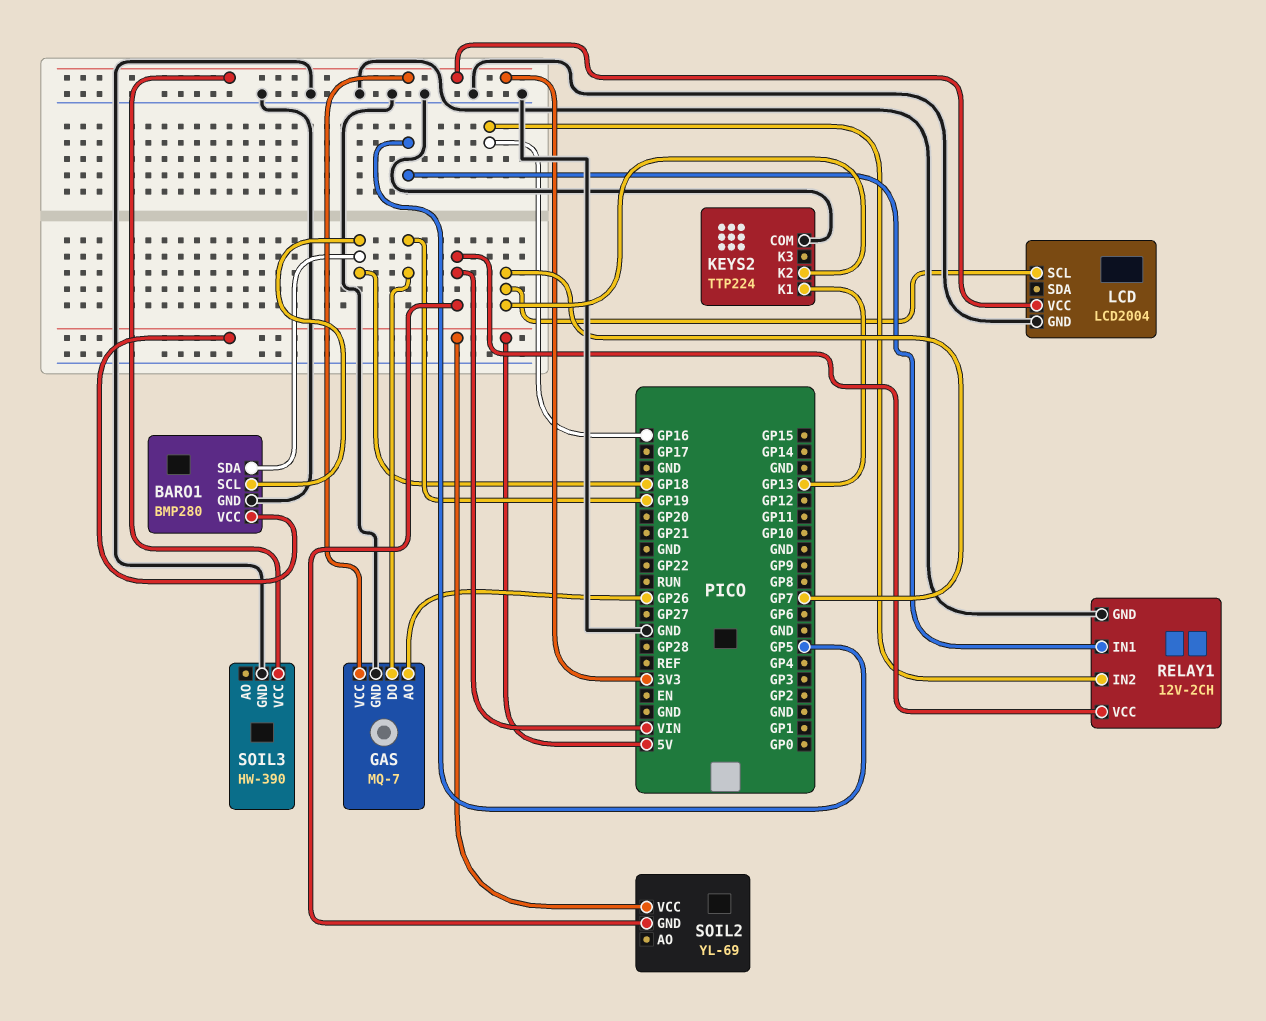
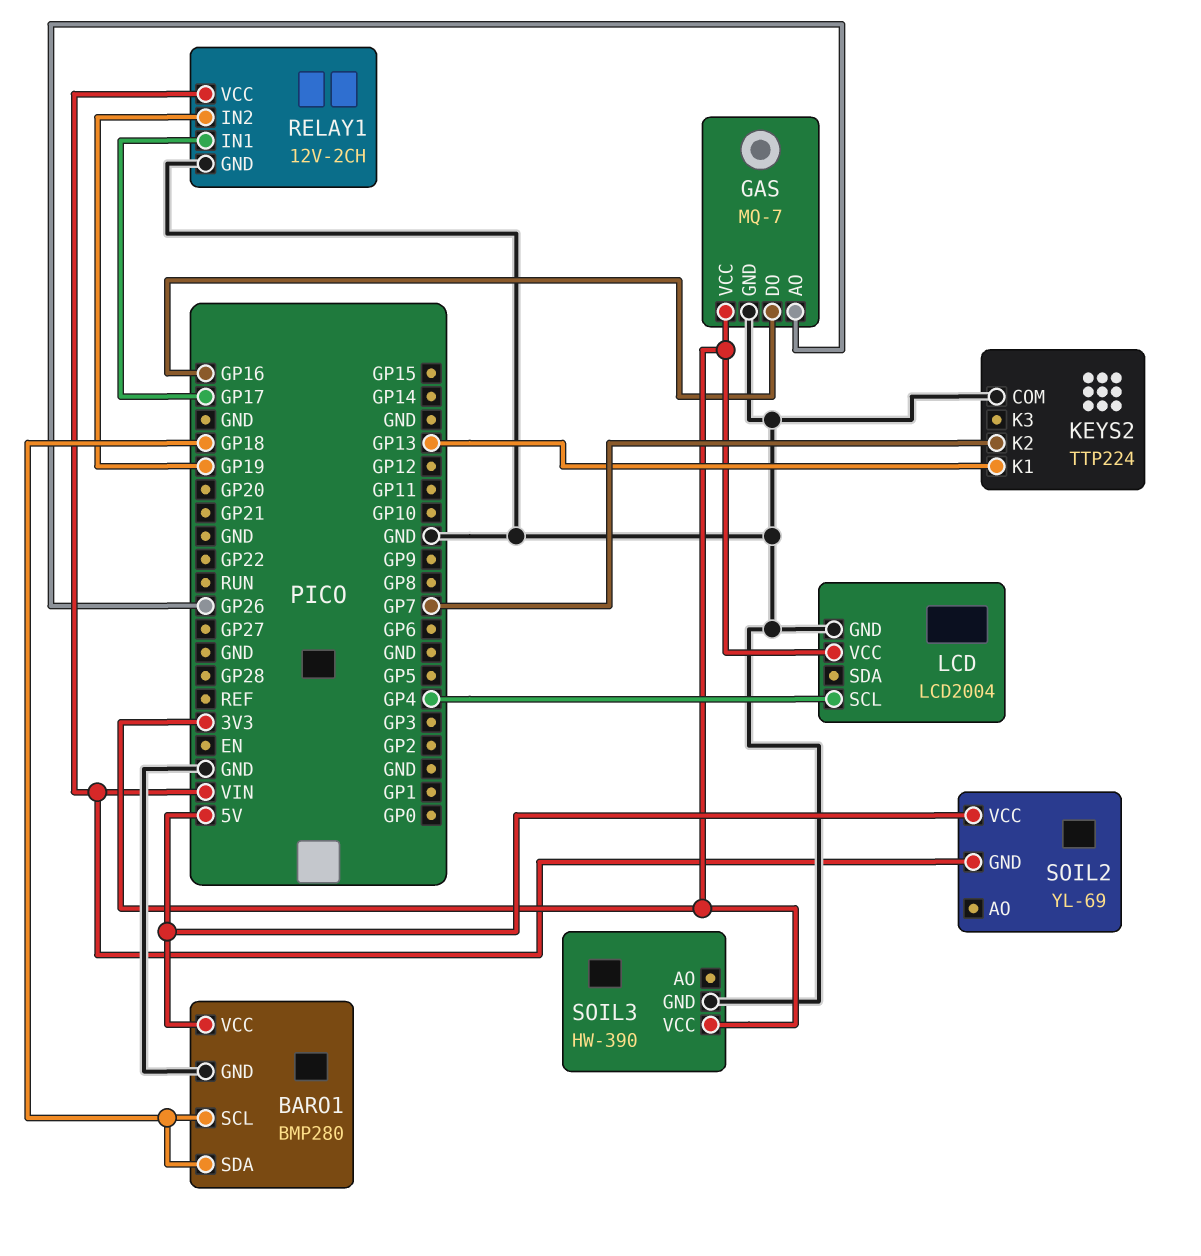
GAS pin DO: GP19 -> GP16
LCD pin SCL: GP7 -> GP4
RELAY1 pin IN1: GP5 -> GP17
RELAY1 pin IN2: GP16 -> GP19

